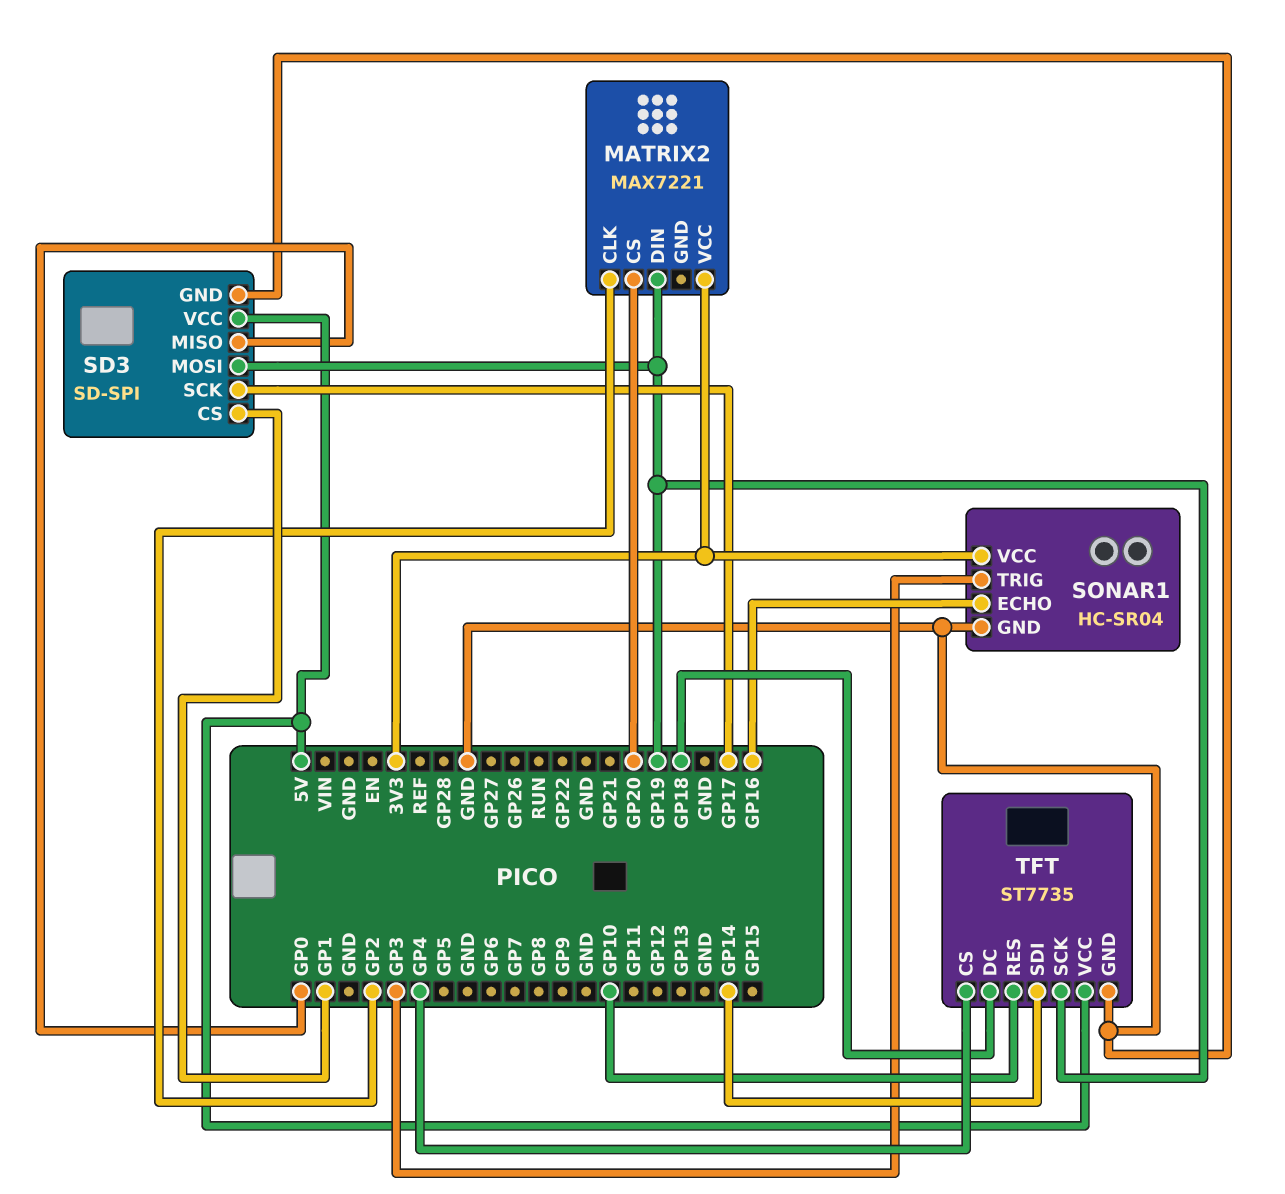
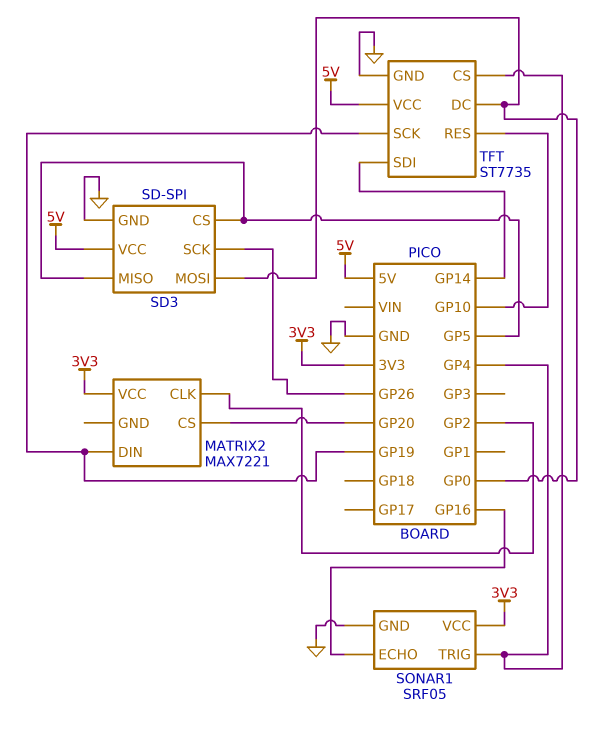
SD3 pin CS: GP1 -> GP5
SD3 pin MISO: GP0 -> GP5
SD3 pin MOSI: GP19 -> GP0
SD3 pin SCK: GP17 -> GP26
SONAR1: HC-SR04 -> SRF05
SONAR1 pin TRIG: GP3 -> GP4
TFT pin DC: GP18 -> GP0

